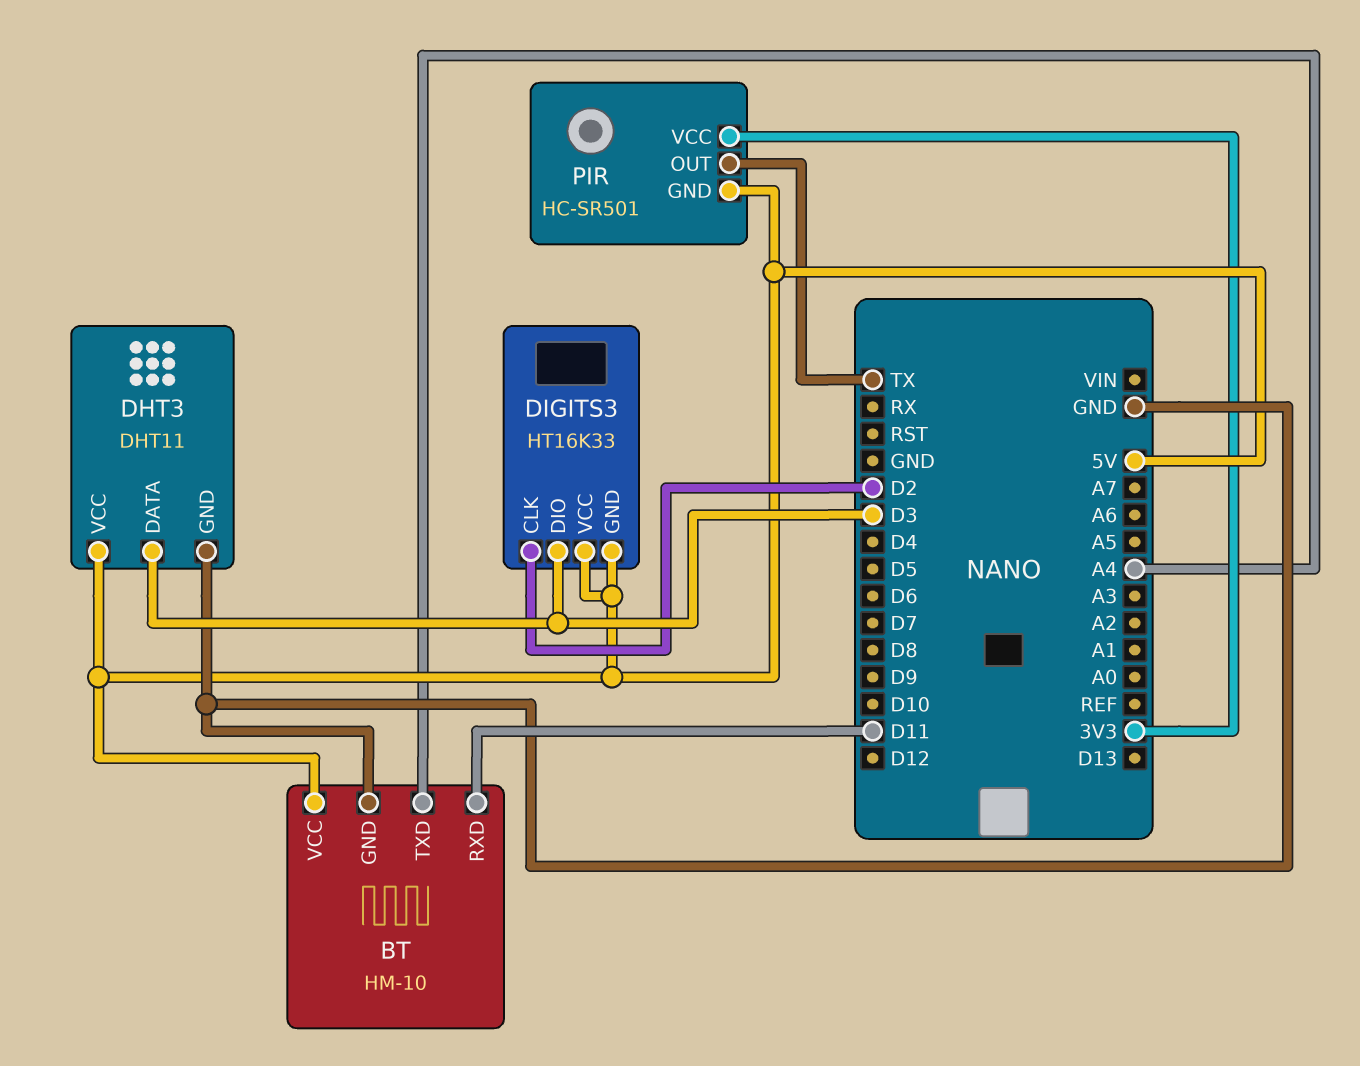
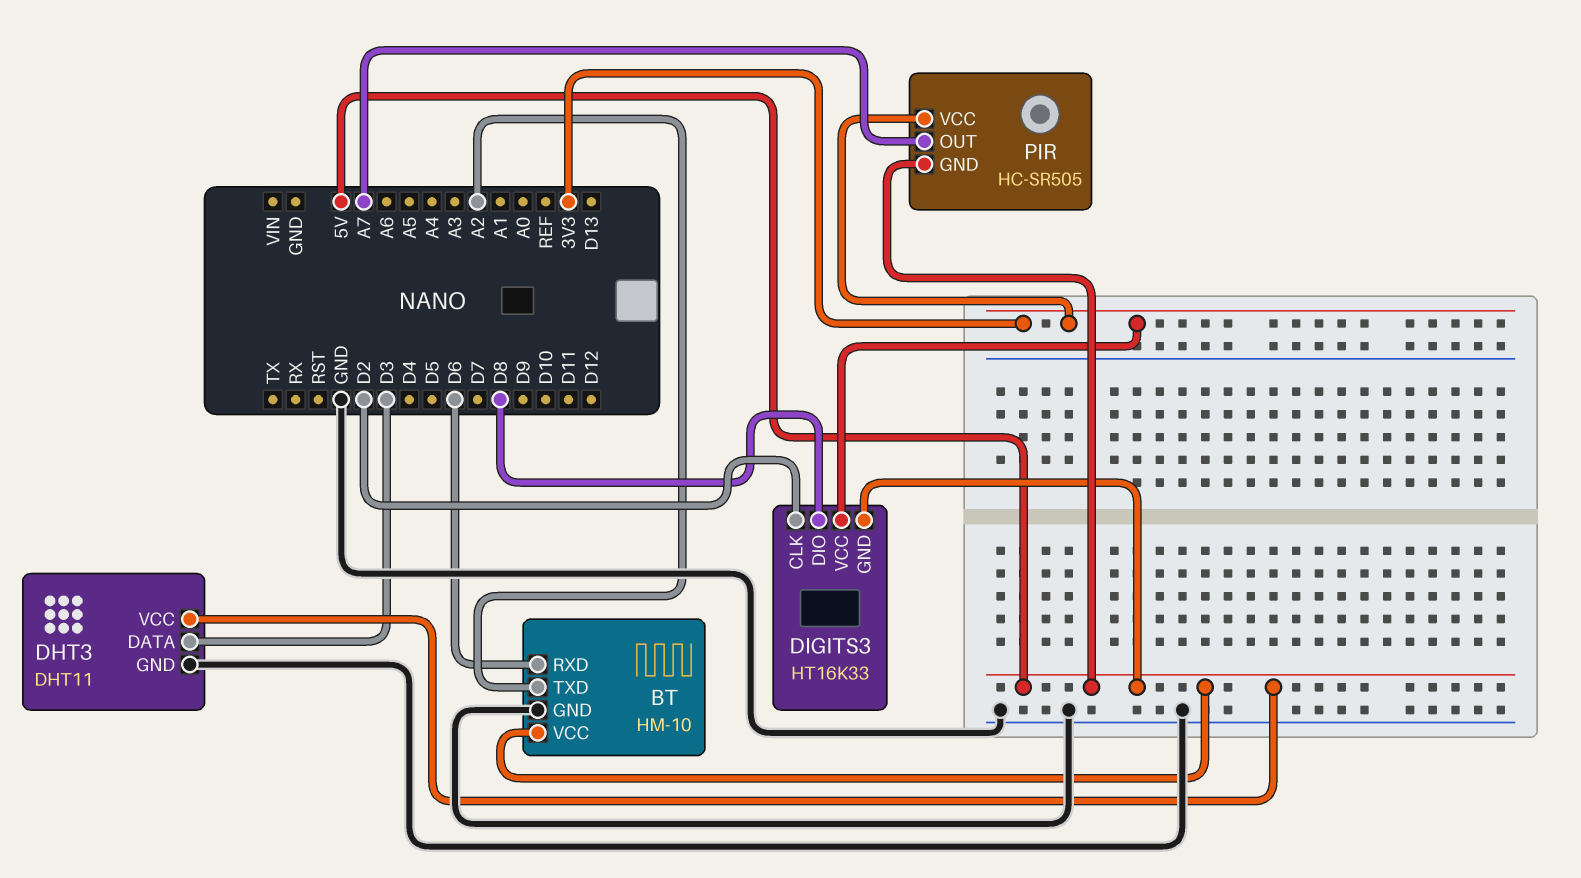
BT pin RXD: D11 -> D6
BT pin TXD: A4 -> A2
DIGITS3 pin DIO: D3 -> D8
DIGITS3 pin VCC: 5V -> 3V3
PIR: HC-SR501 -> HC-SR505
PIR pin OUT: TX -> A7

